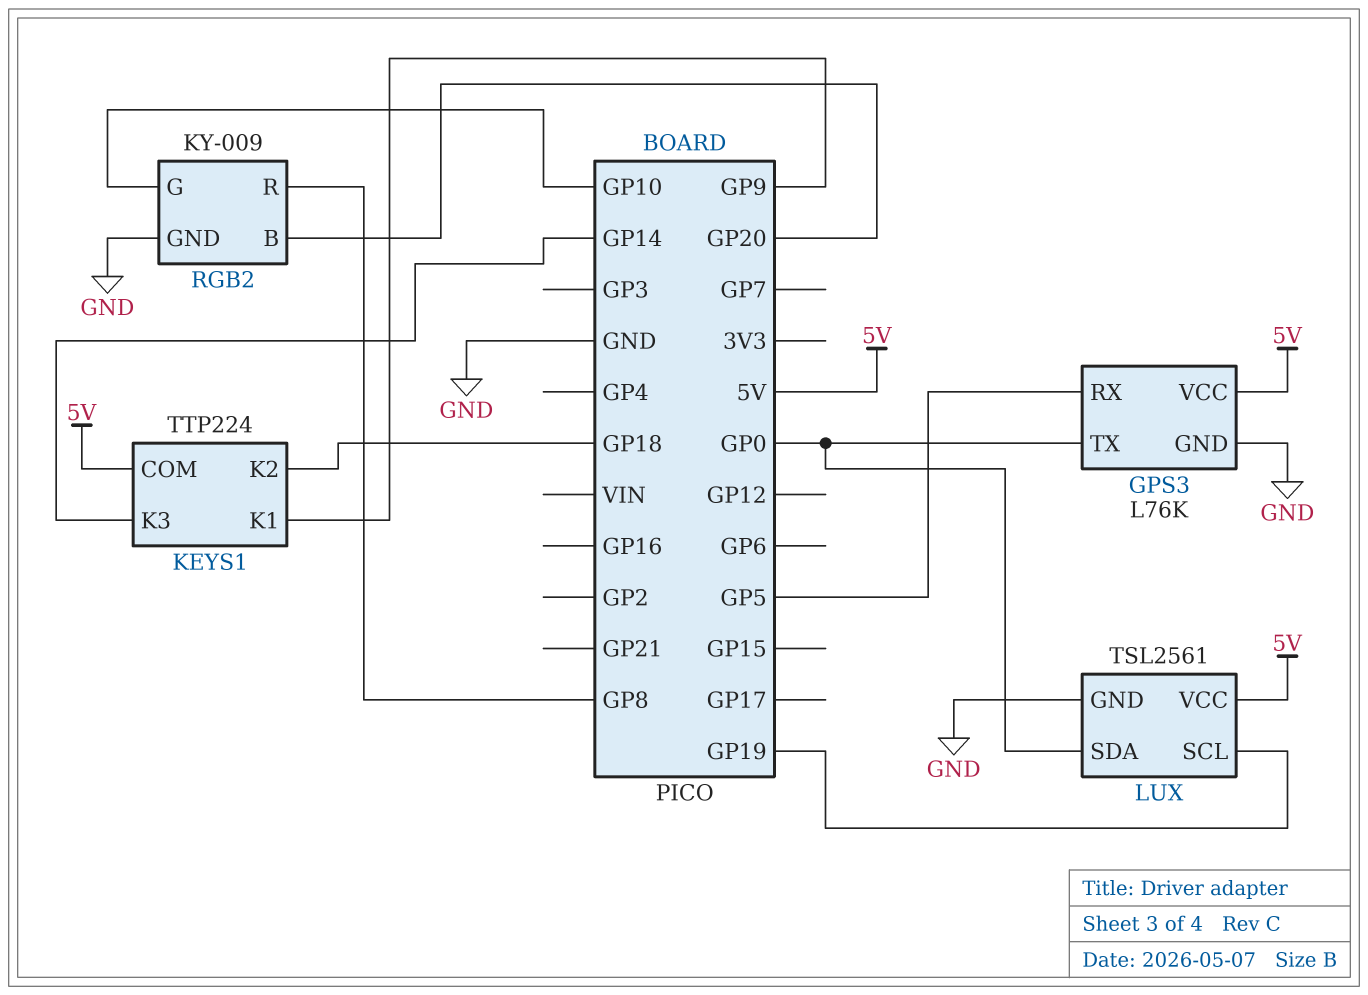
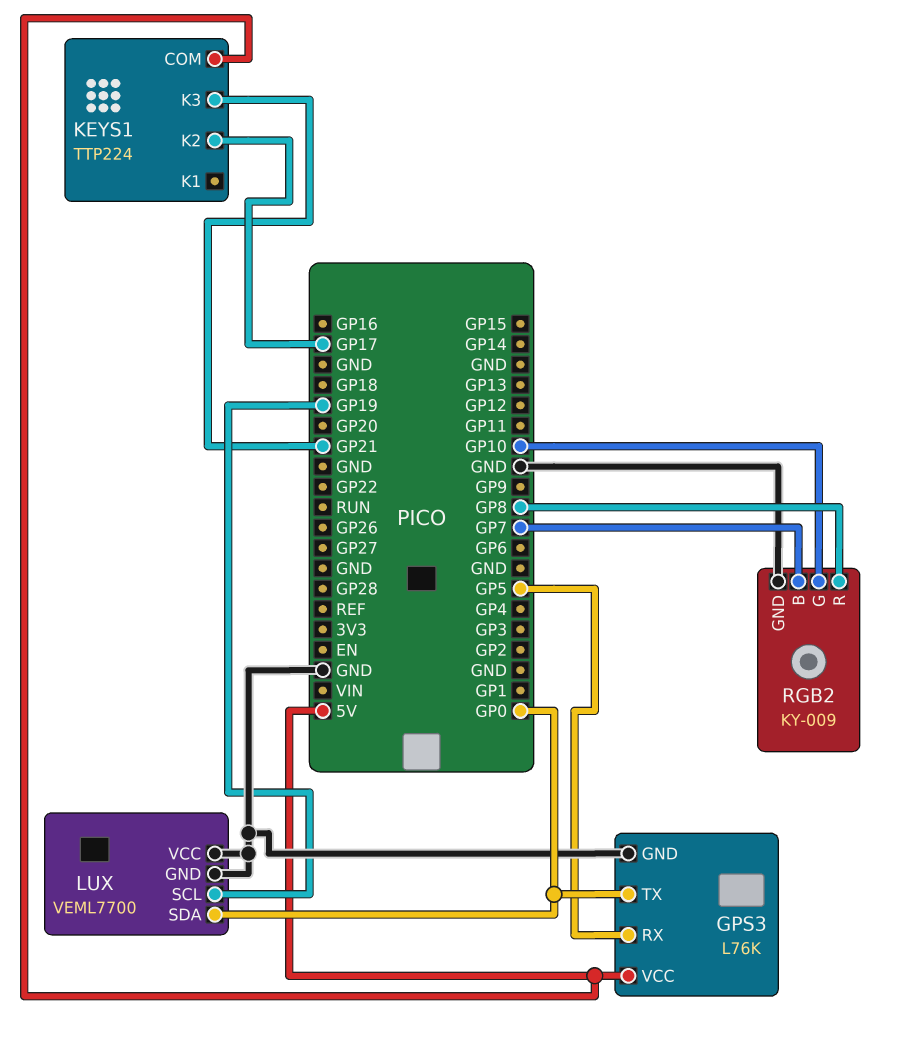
KEYS1 pin K1: GP9 -> none
KEYS1 pin K2: GP18 -> GP17
KEYS1 pin K3: GP14 -> GP21
LUX: TSL2561 -> VEML7700
LUX pin VCC: 5V -> GND
RGB2 pin B: GP20 -> GP7

